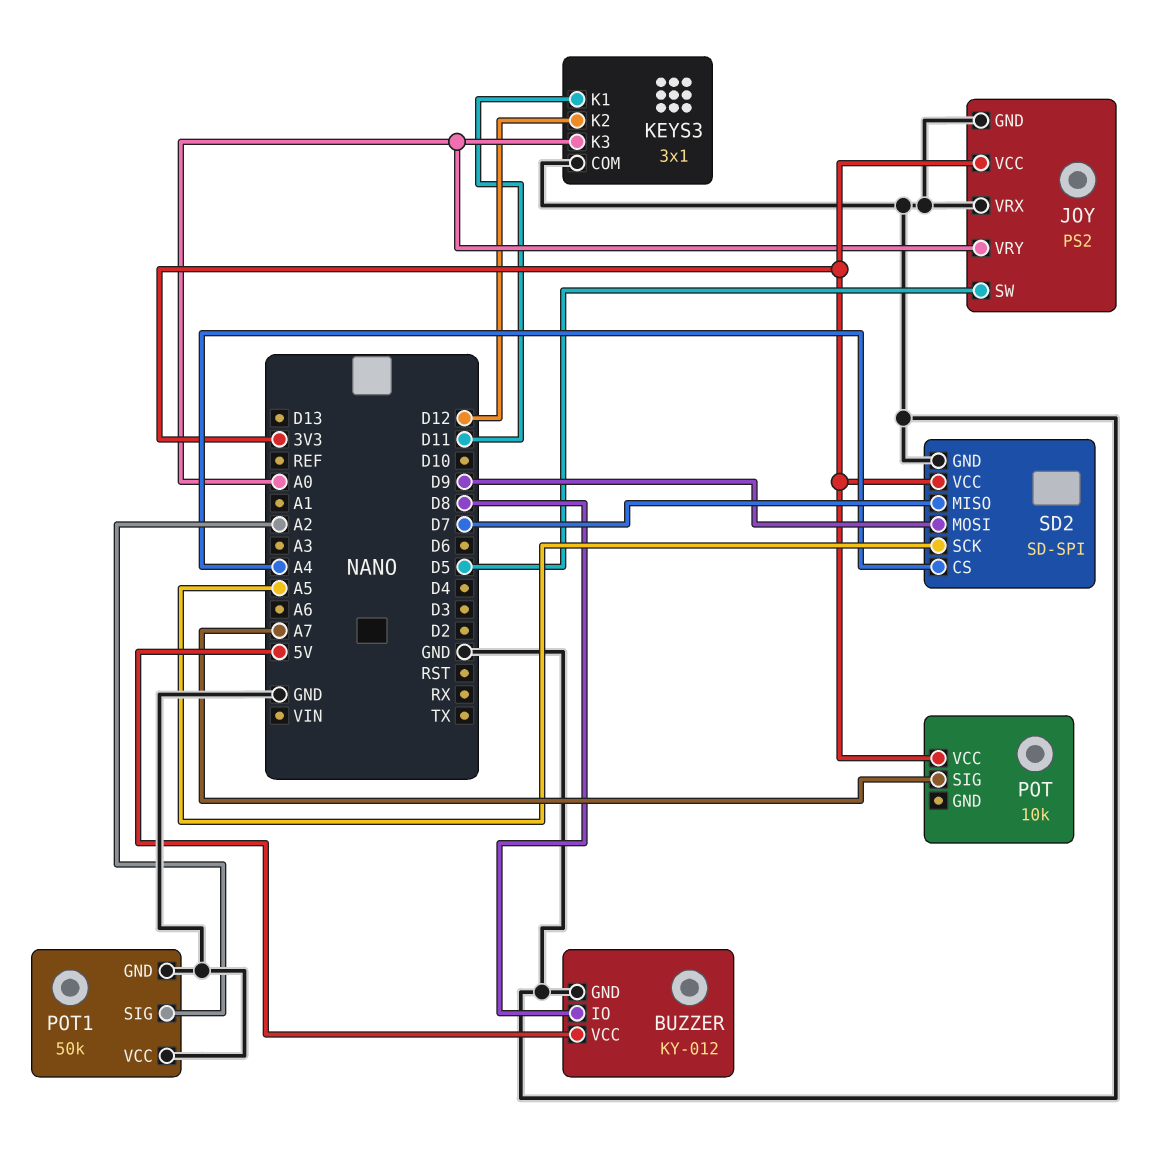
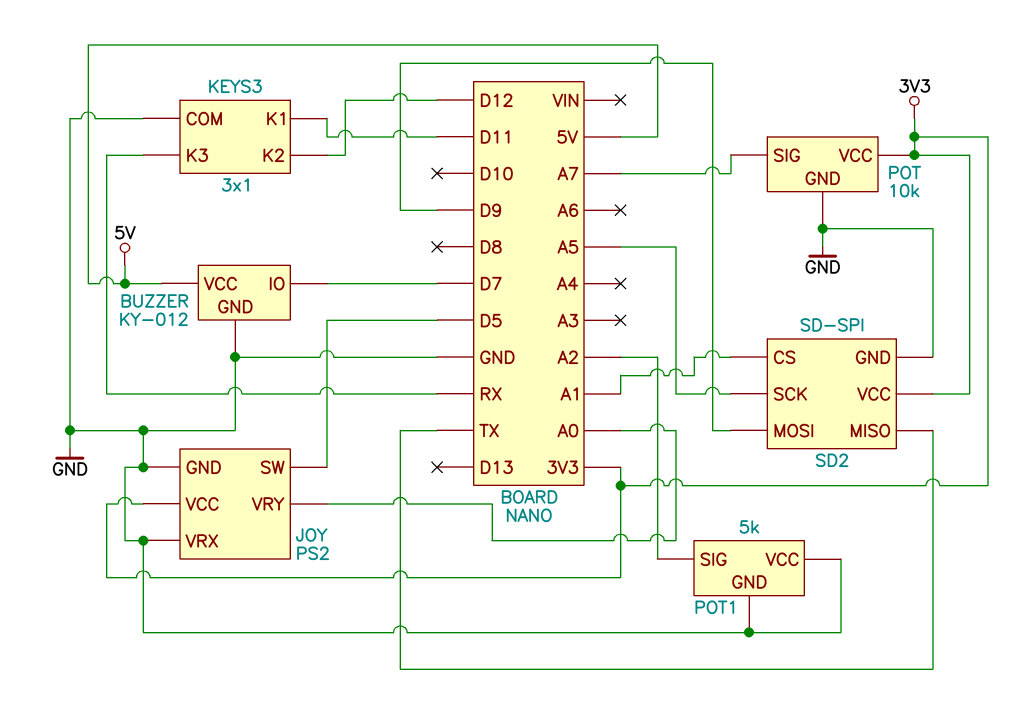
BUZZER pin IO: D8 -> D7
KEYS3 pin K3: A0 -> RX
POT pin GND: none -> GND
POT1: 50k -> 5k
SD2 pin CS: A4 -> A1
SD2 pin MISO: D7 -> TX

